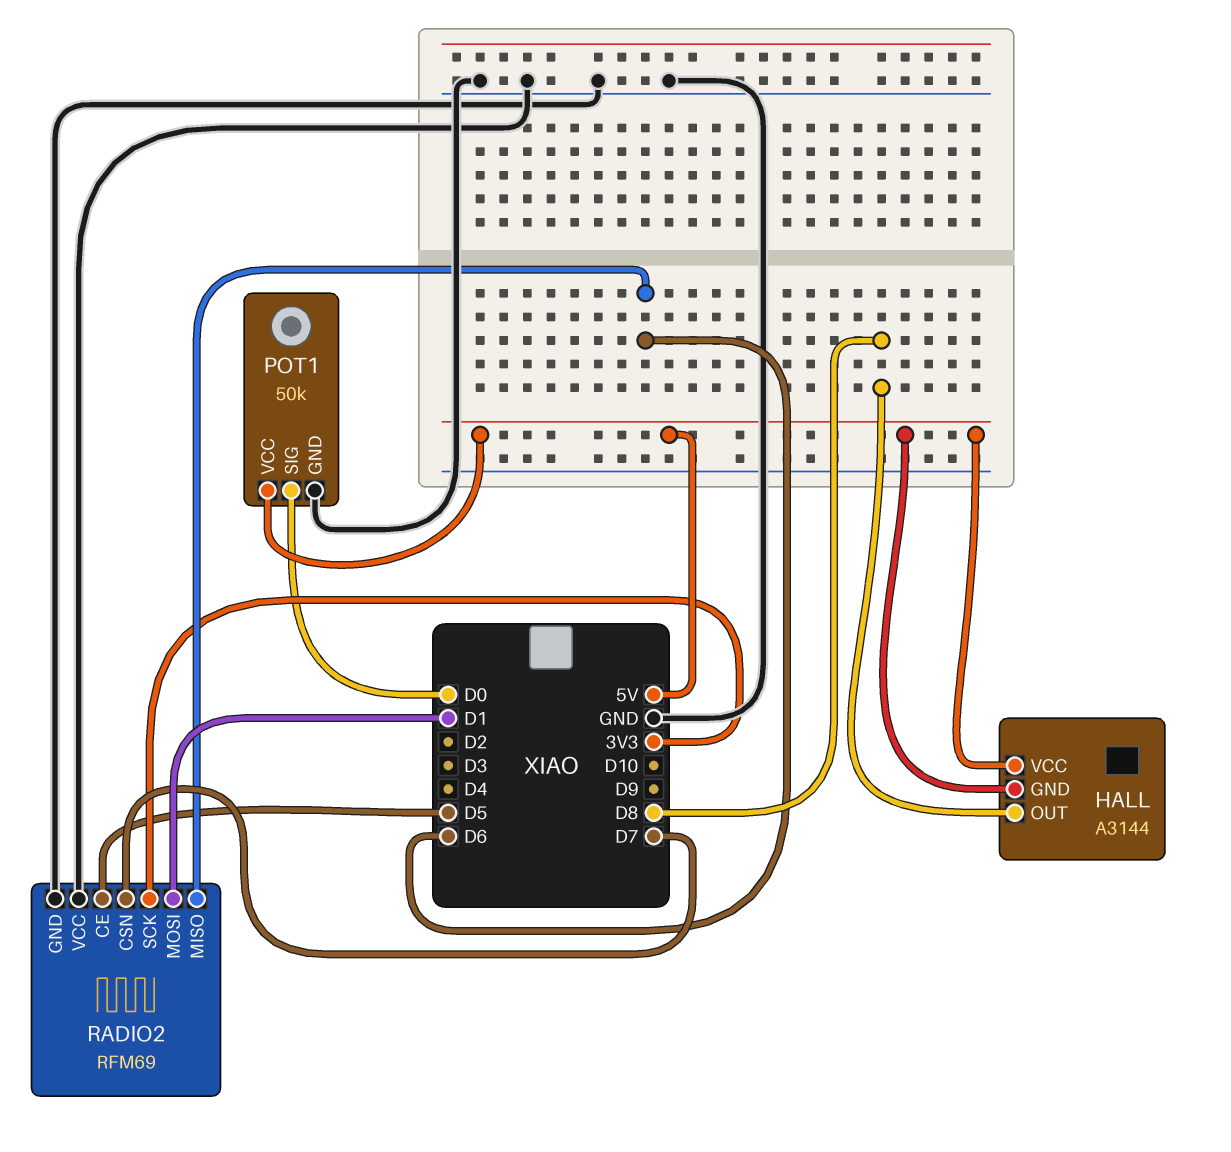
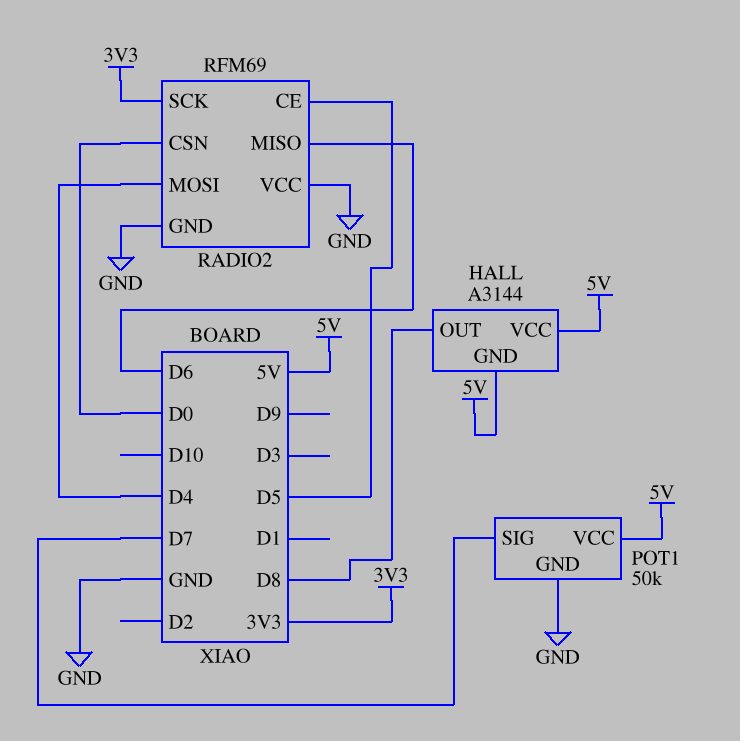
POT1 pin SIG: D0 -> D7
RADIO2 pin CSN: D7 -> D0
RADIO2 pin MOSI: D1 -> D4

